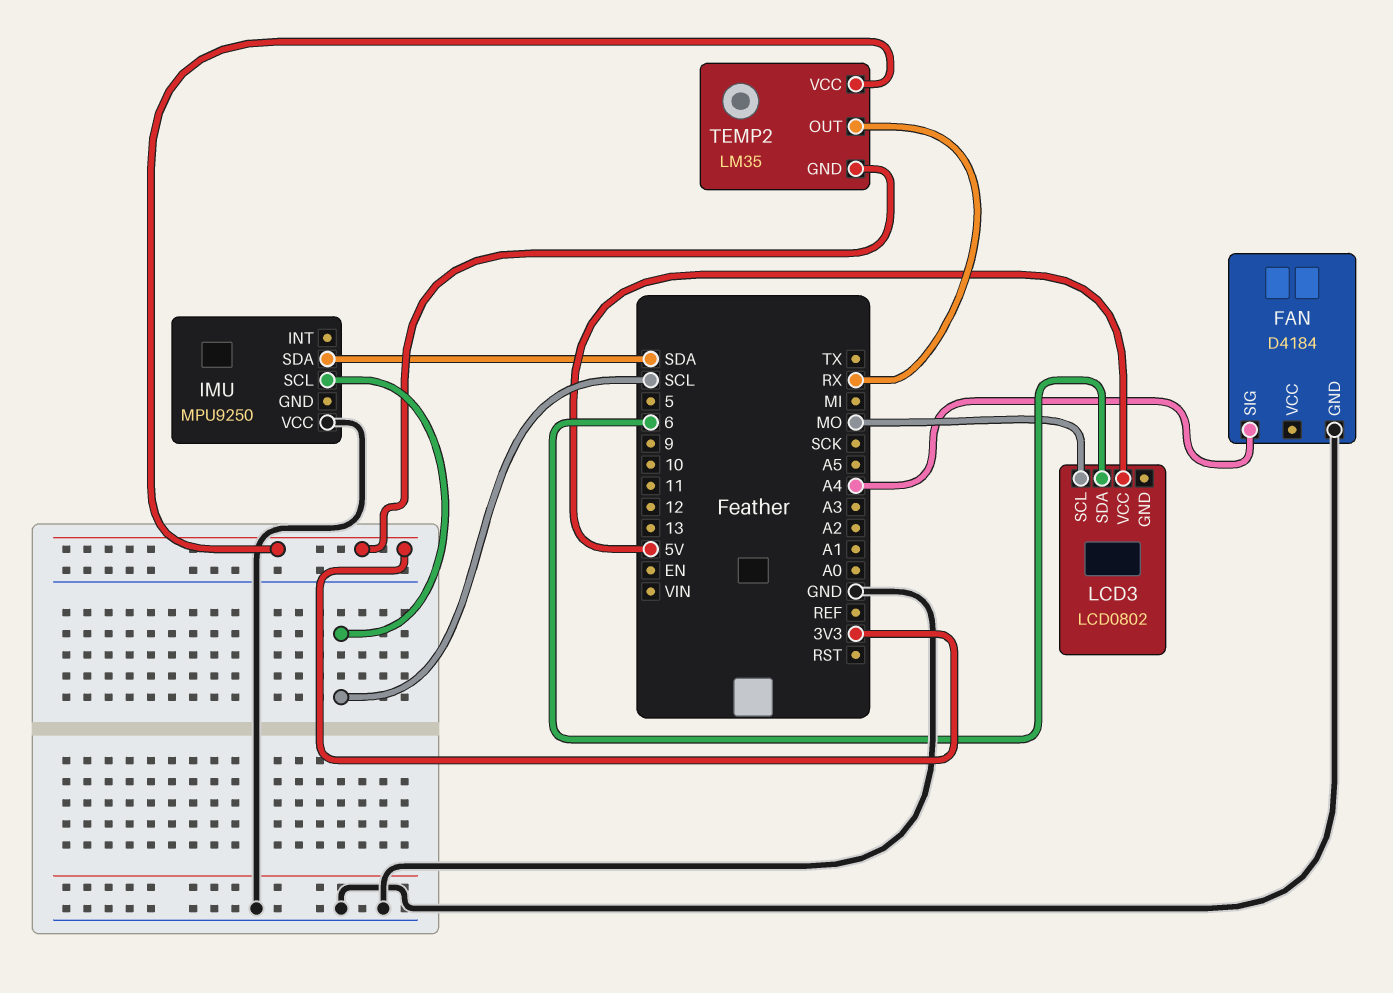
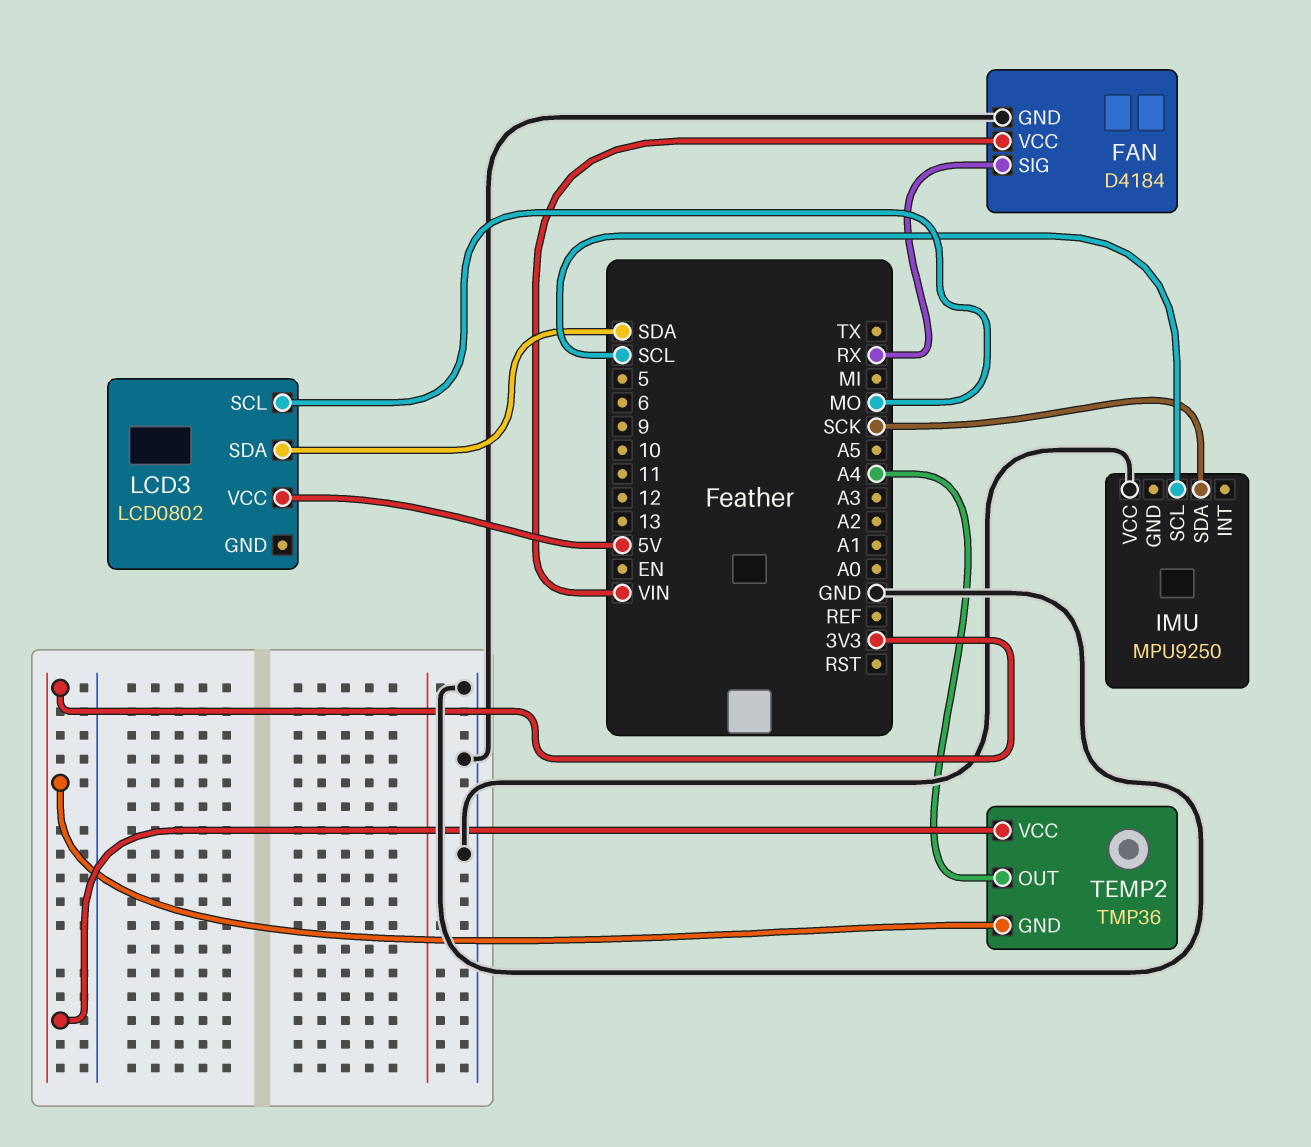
FAN pin SIG: A4 -> RX
FAN pin VCC: none -> VIN
IMU pin SDA: SDA -> SCK
LCD3 pin SDA: 6 -> SDA
TEMP2: LM35 -> TMP36
TEMP2 pin OUT: RX -> A4

